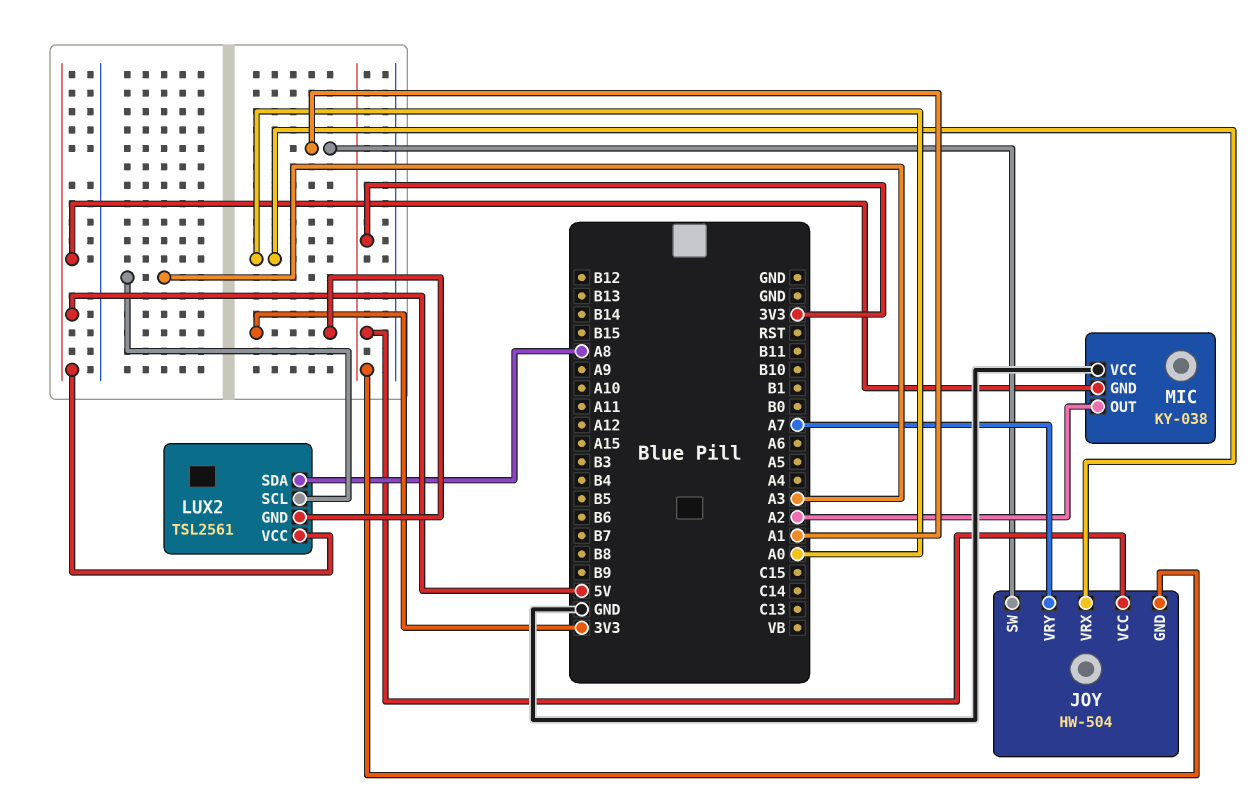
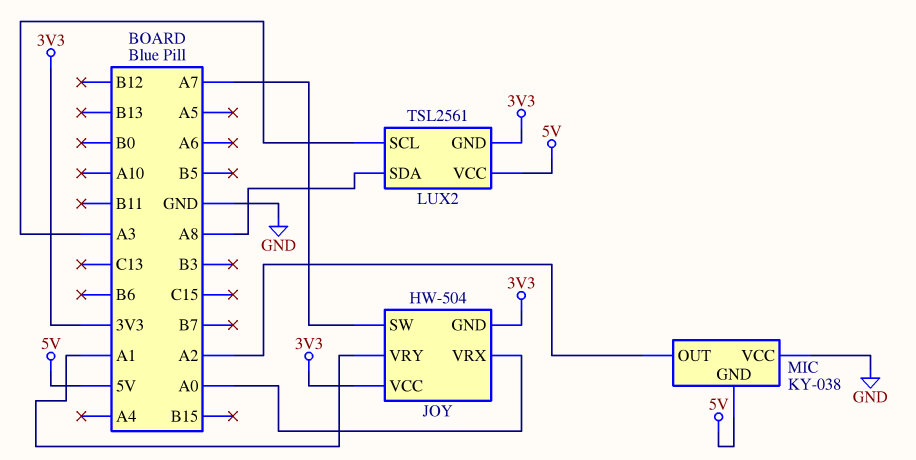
JOY pin SW: A1 -> A7
JOY pin VRY: A7 -> A1

